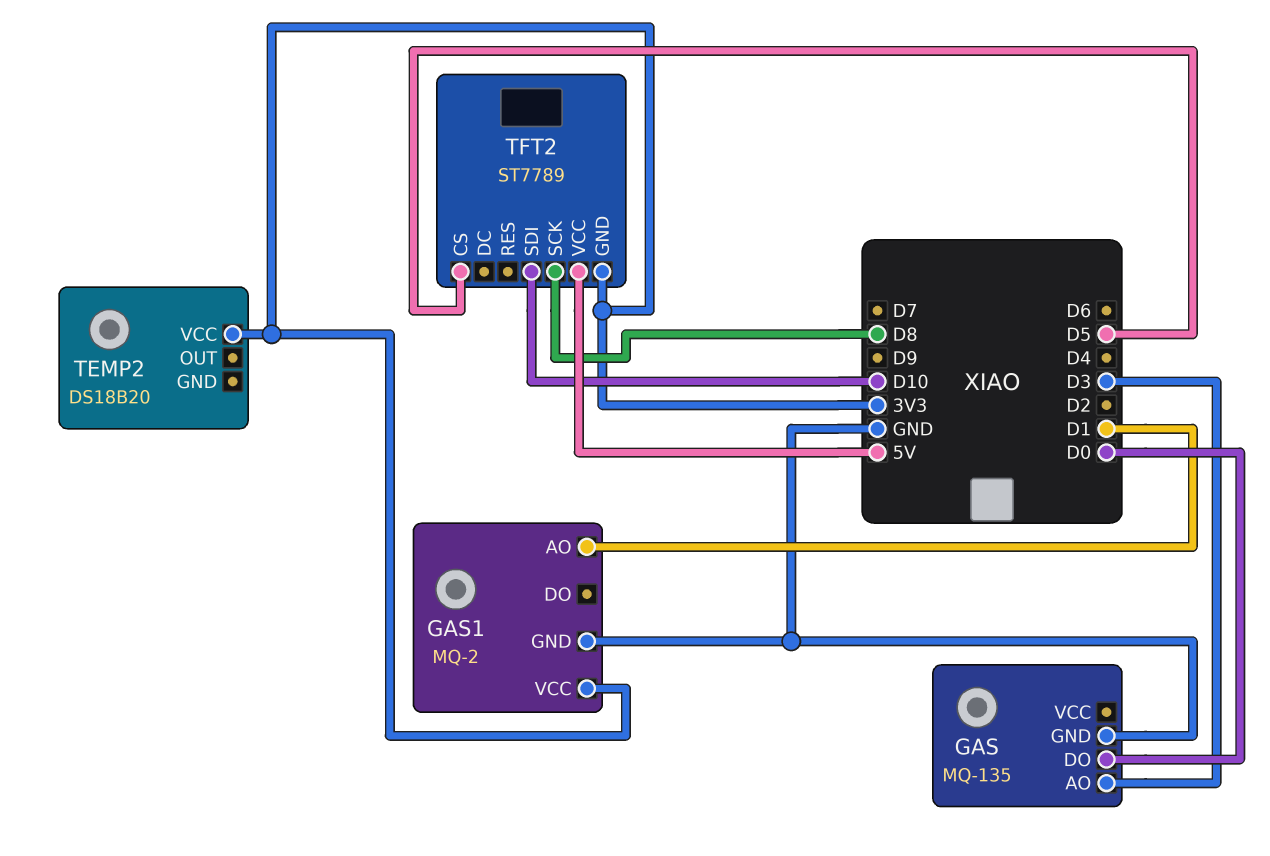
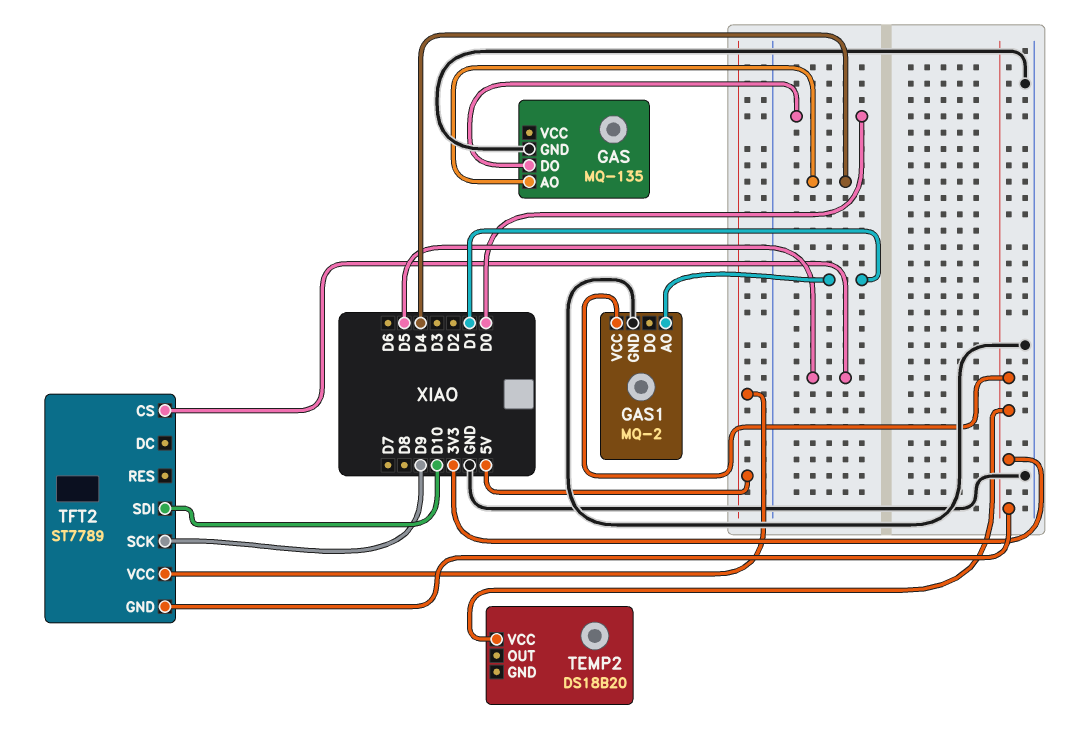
GAS pin AO: D3 -> D4
TFT2 pin SCK: D8 -> D9

